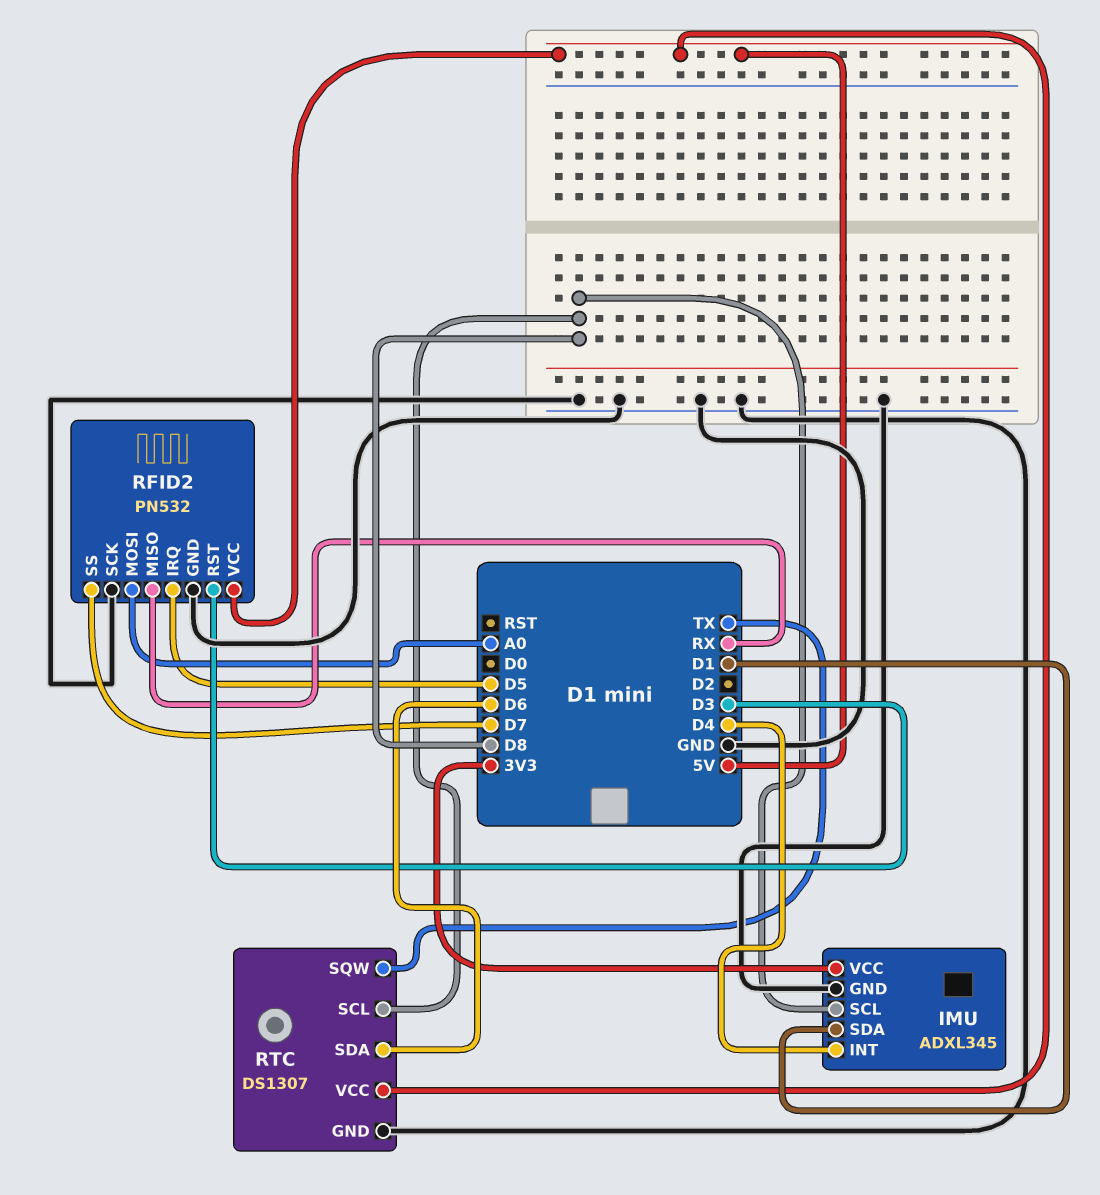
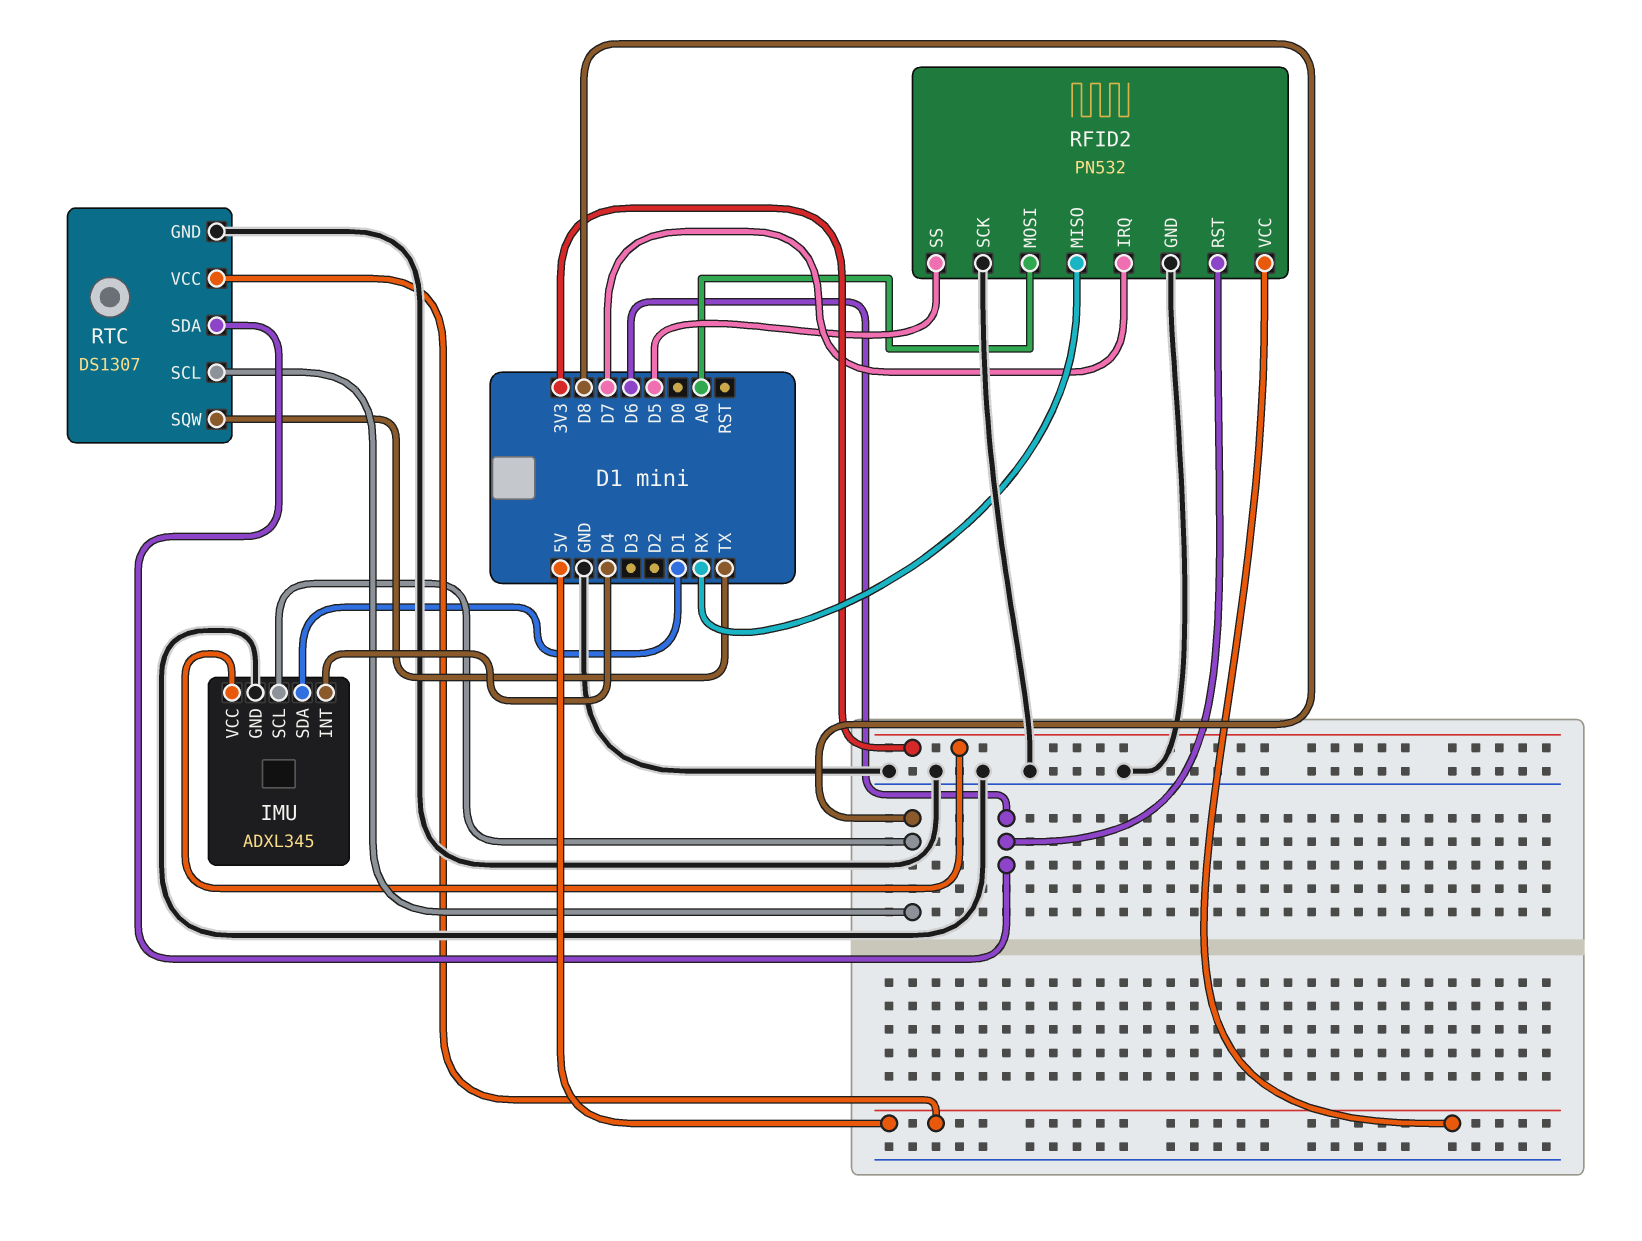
RFID2 pin IRQ: D5 -> D7
RFID2 pin RST: D3 -> D6
RFID2 pin SS: D7 -> D5

